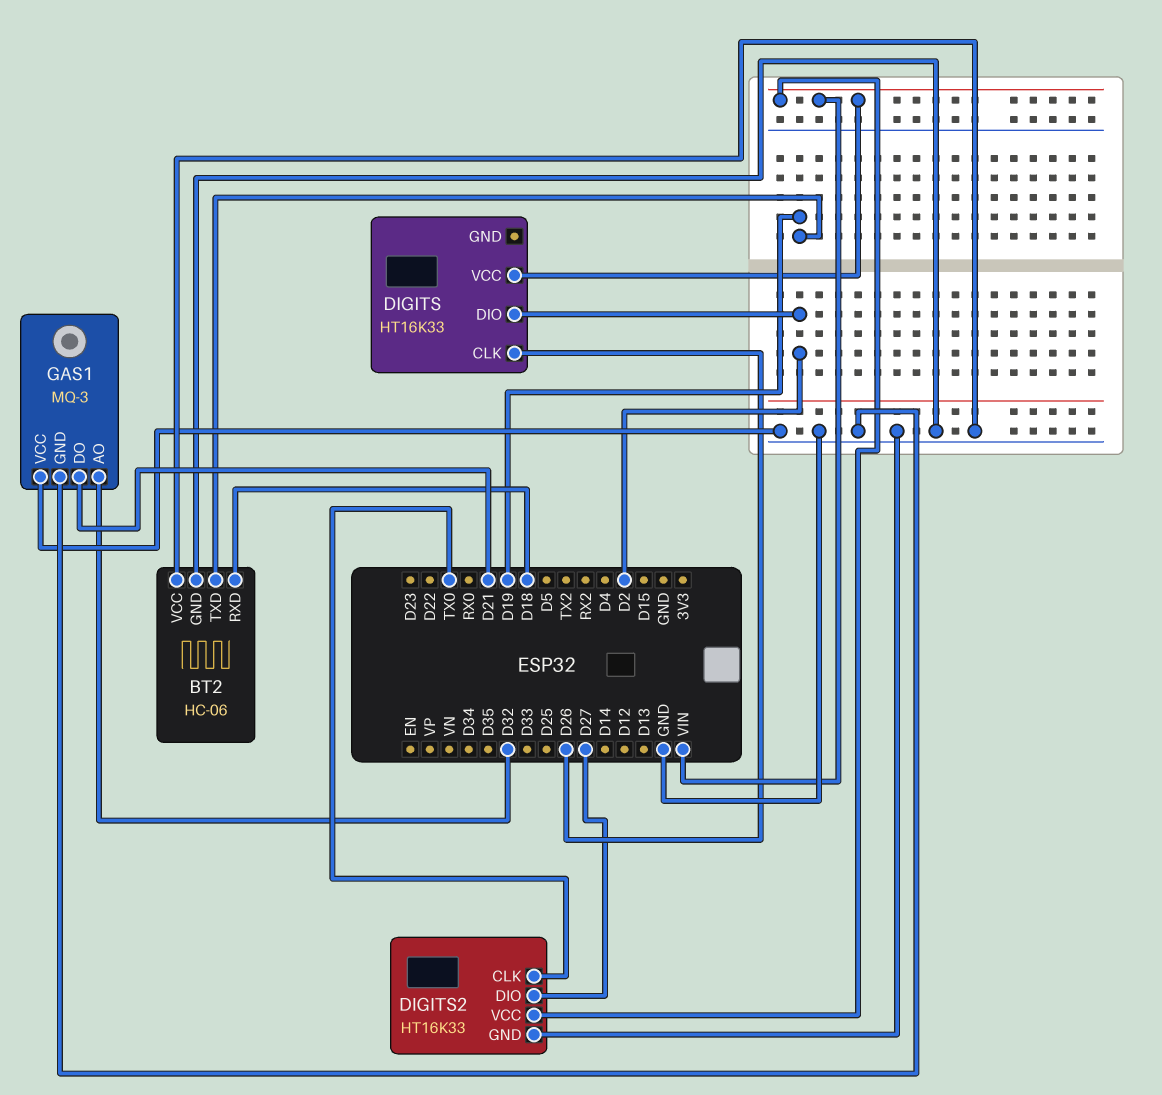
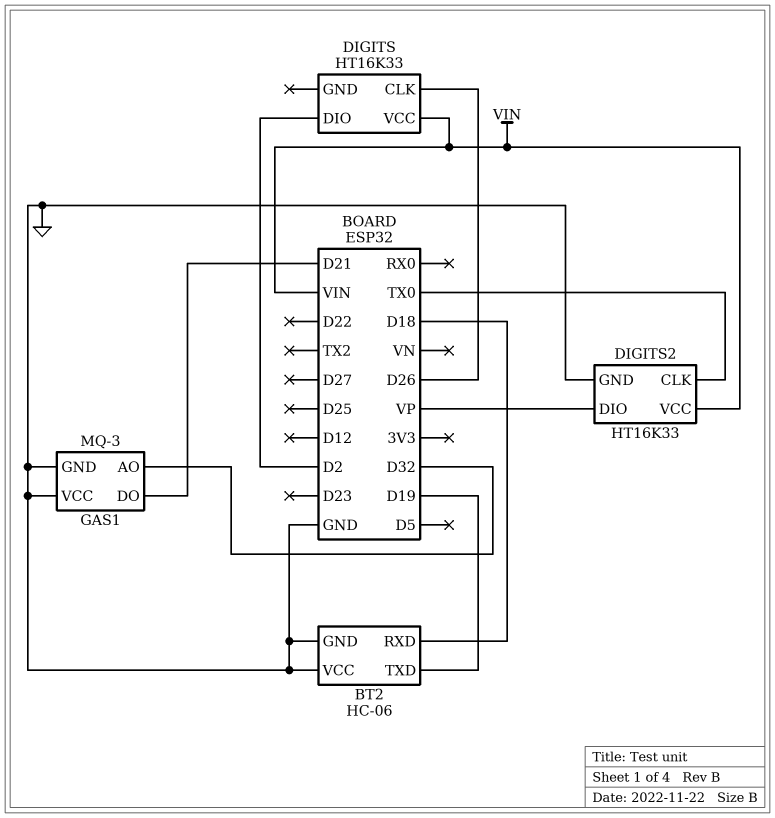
DIGITS2 pin DIO: D27 -> VP

